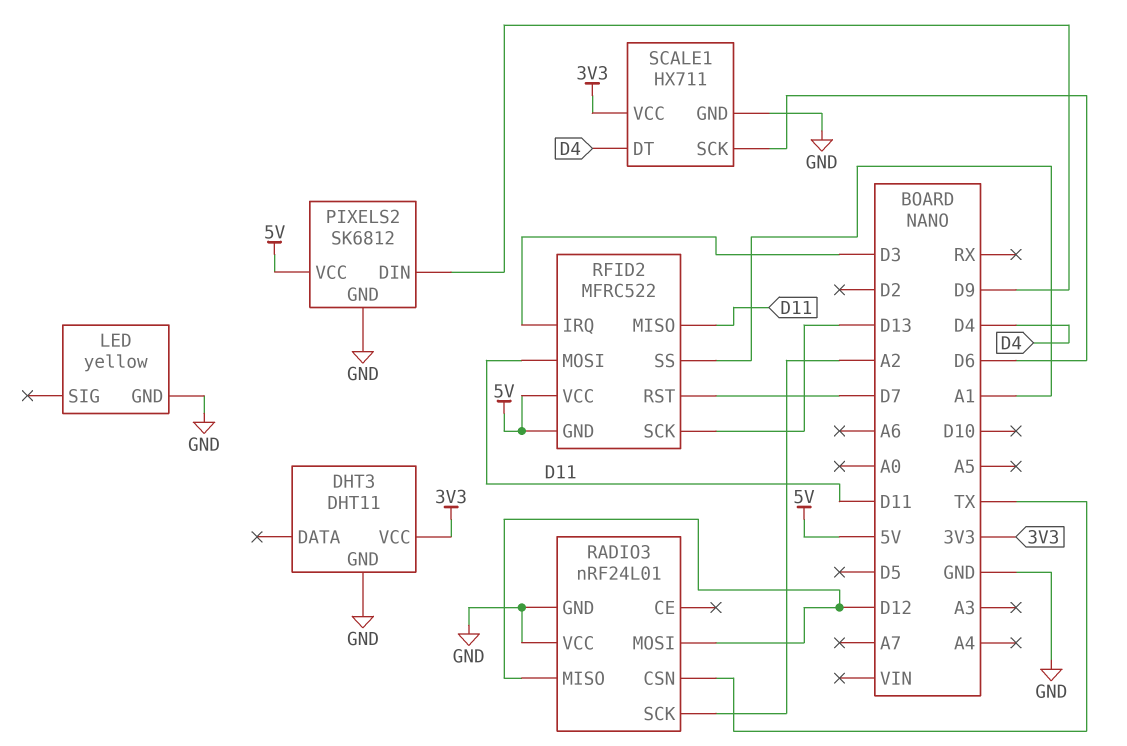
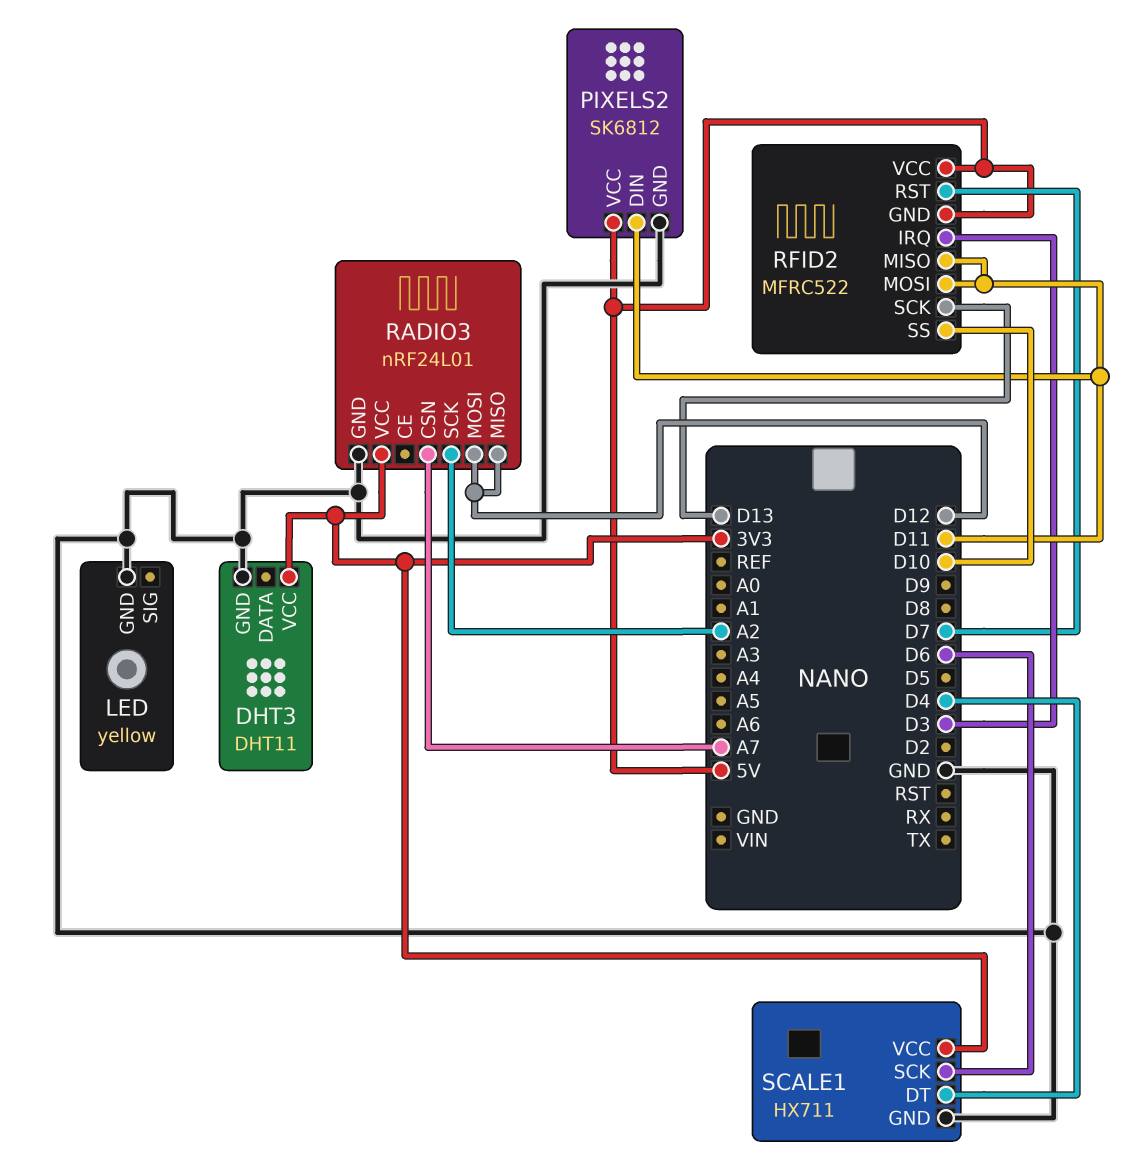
PIXELS2 pin DIN: D9 -> D11
RADIO3 pin CSN: TX -> A7
RADIO3 pin VCC: GND -> 3V3
RFID2 pin SS: A1 -> D10

